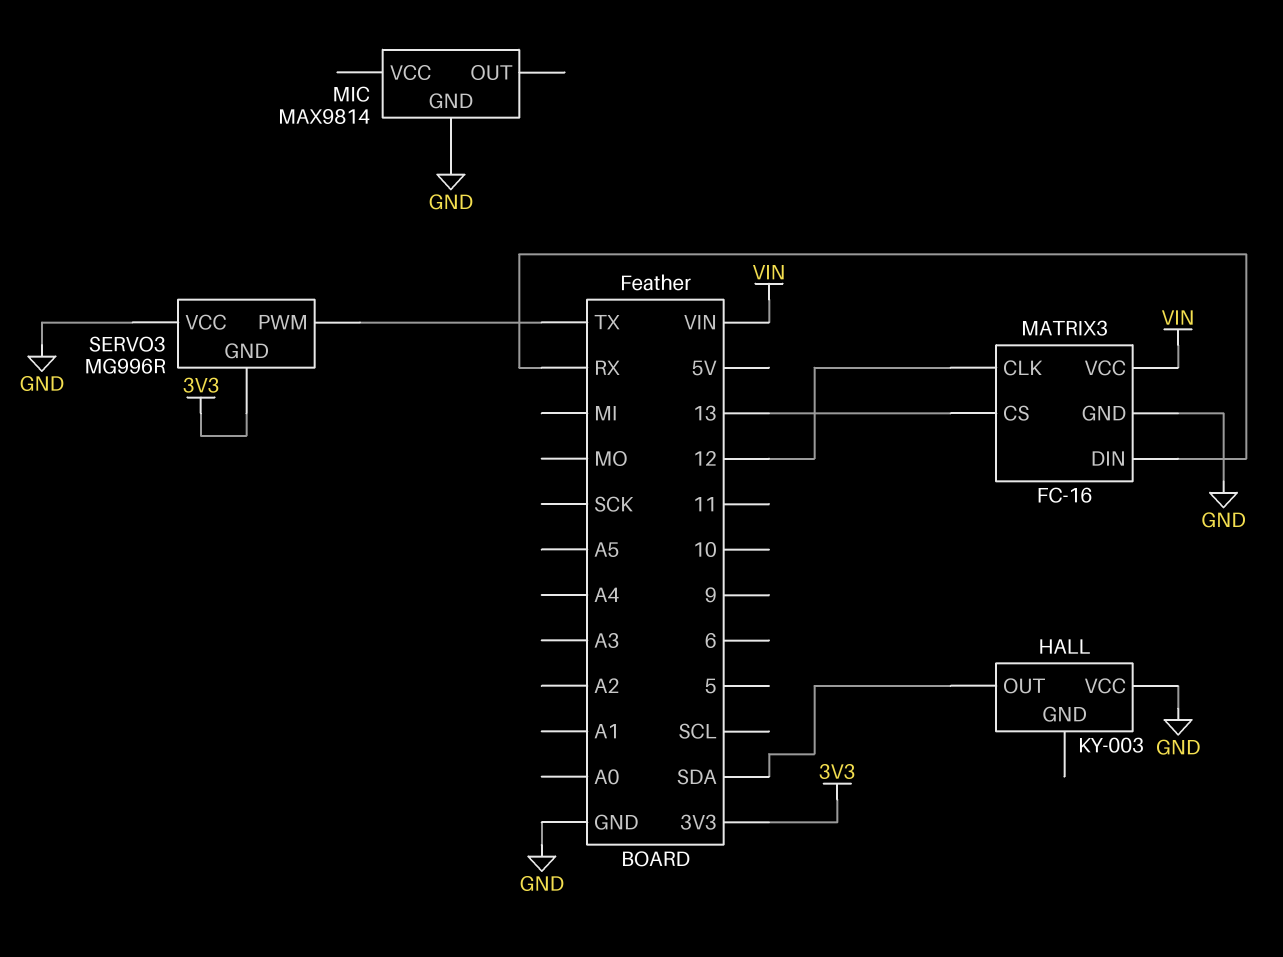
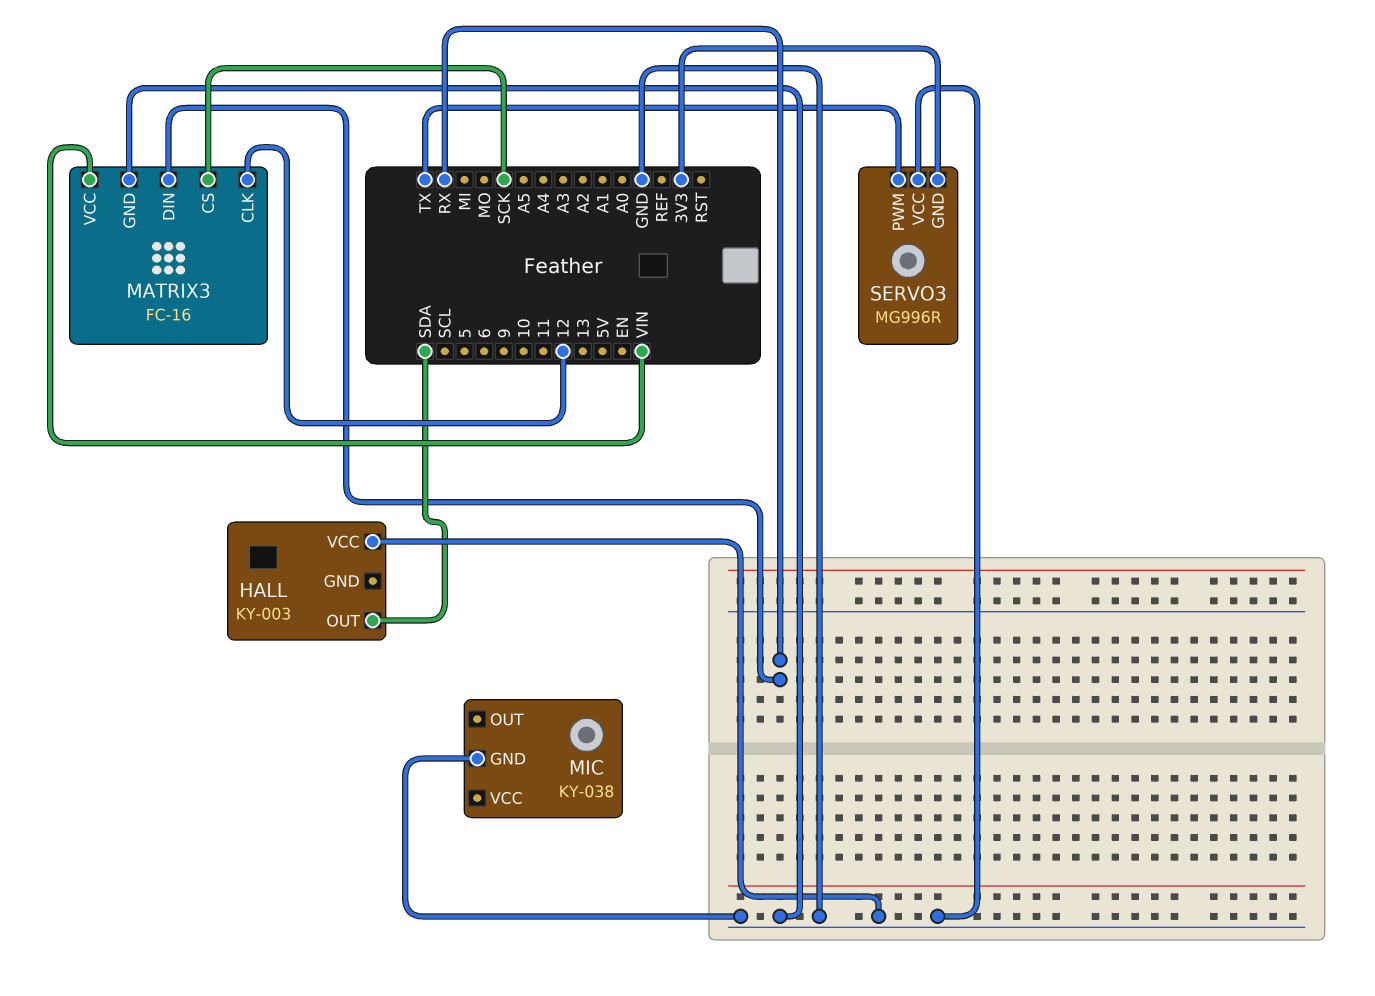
MATRIX3 pin CS: 13 -> SCK
MIC: MAX9814 -> KY-038

